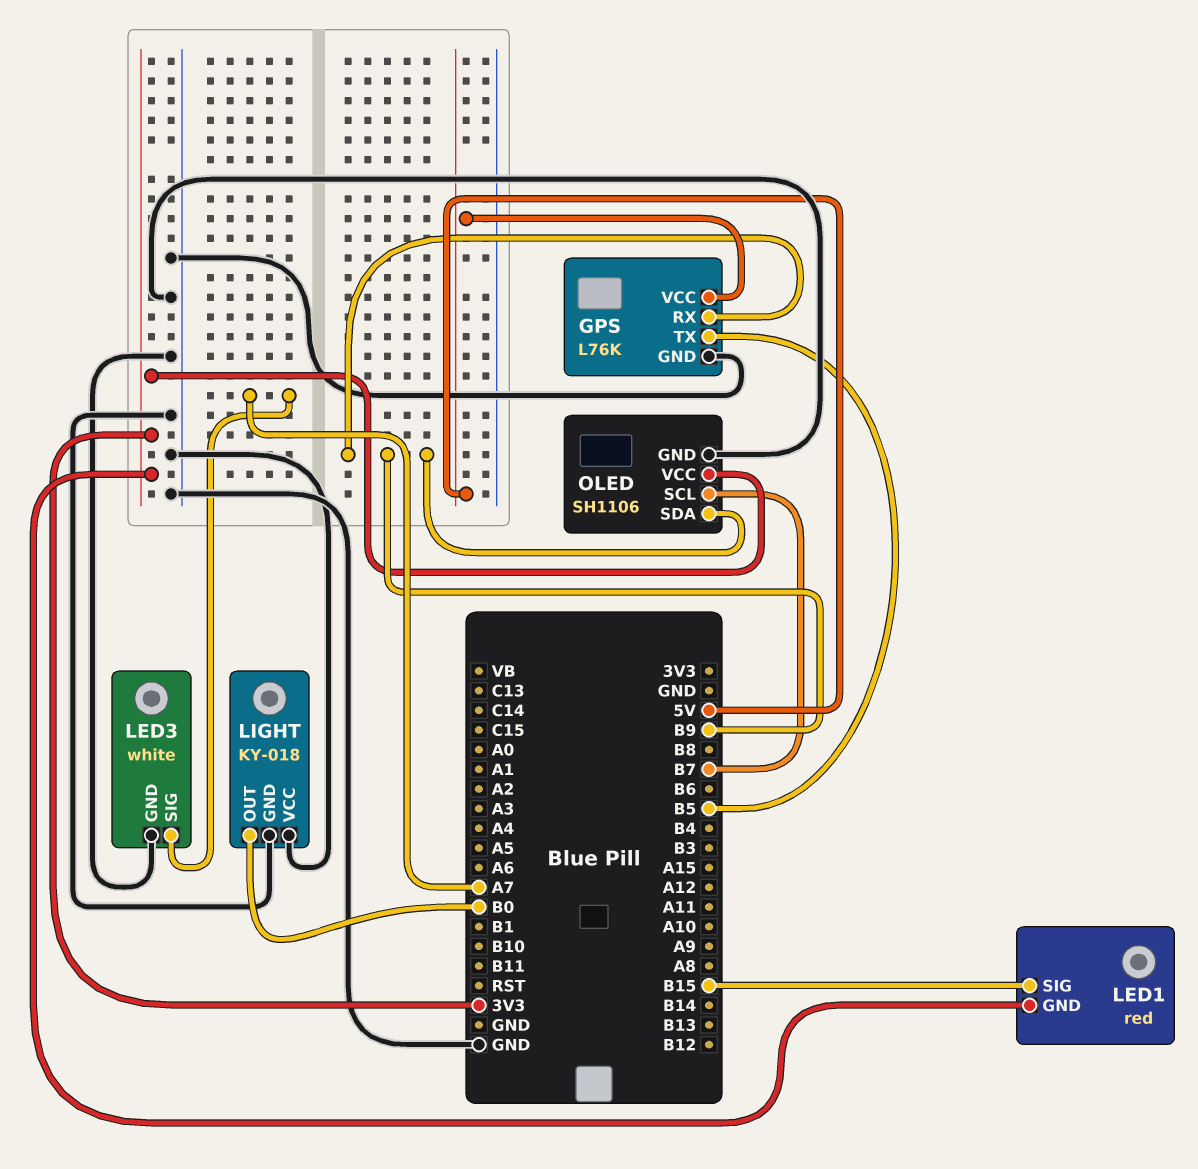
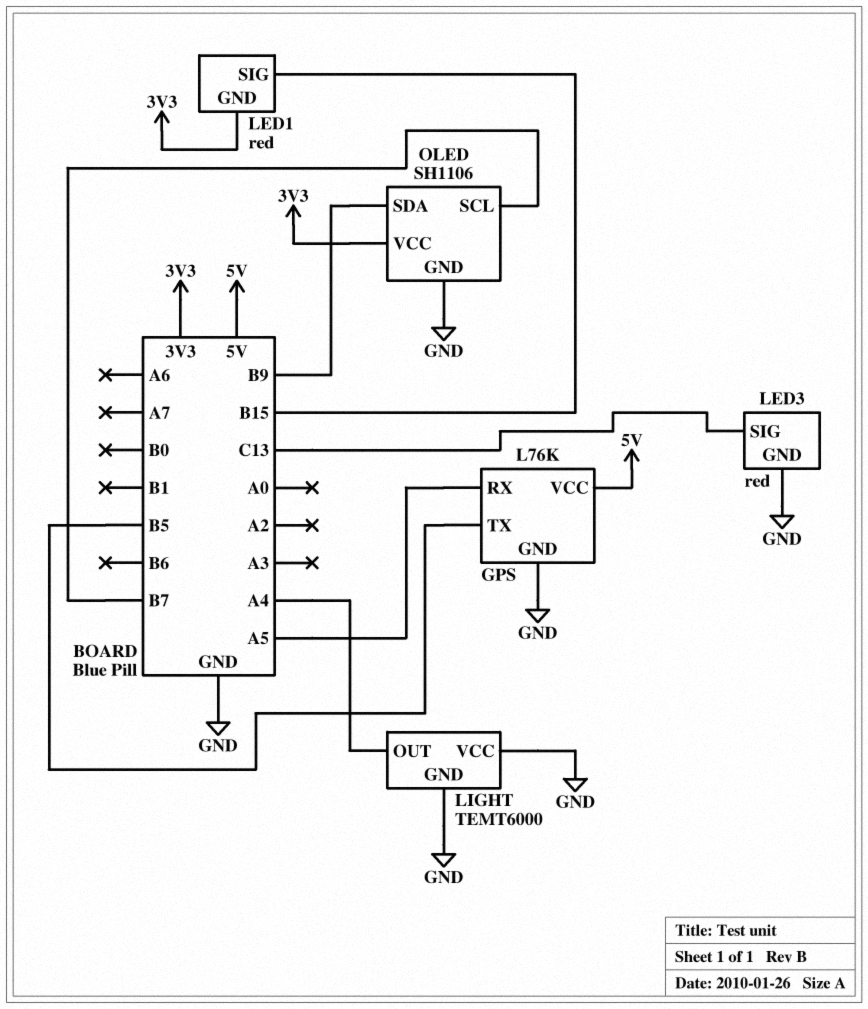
GPS pin RX: B9 -> A5
LED3: white -> red
LED3 pin SIG: A7 -> C13
LIGHT: KY-018 -> TEMT6000
LIGHT pin OUT: B0 -> A4

